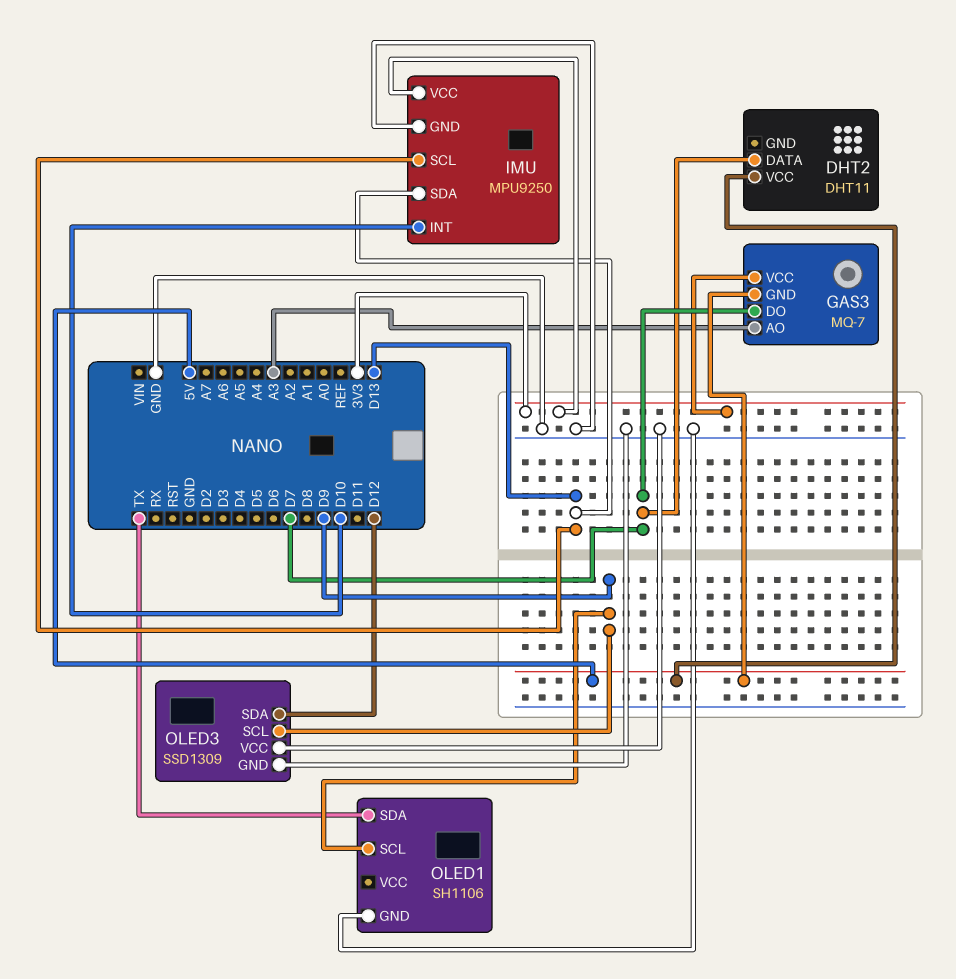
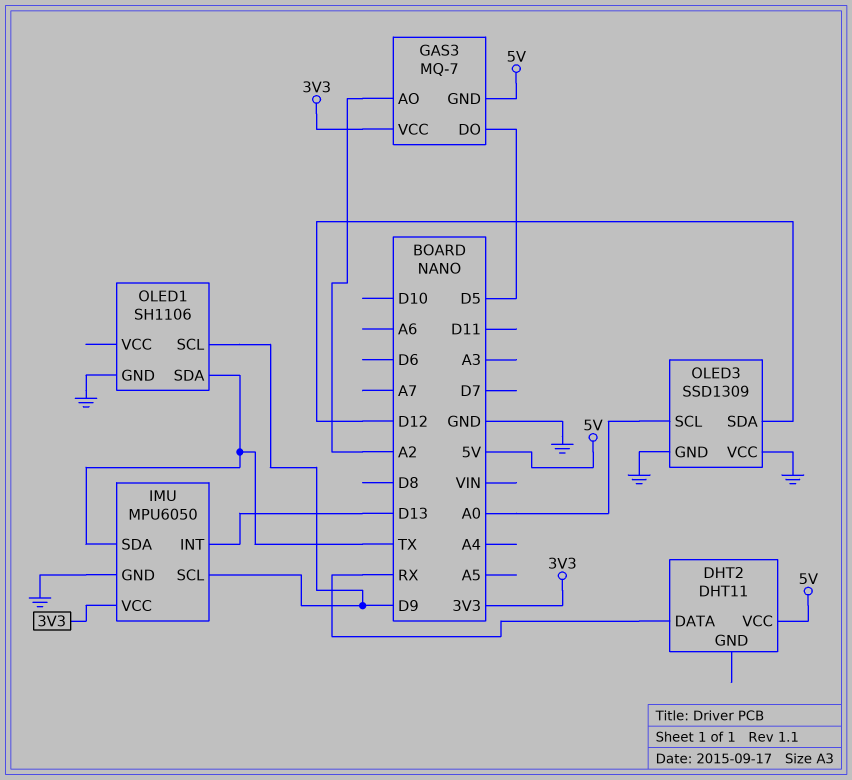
DHT2 pin DATA: D7 -> RX
GAS3 pin AO: A3 -> A2
GAS3 pin DO: D7 -> D5
IMU: MPU9250 -> MPU6050
IMU pin INT: D10 -> D13
IMU pin SCL: D13 -> D9
IMU pin SDA: D13 -> TX
OLED3 pin SCL: D9 -> A0

